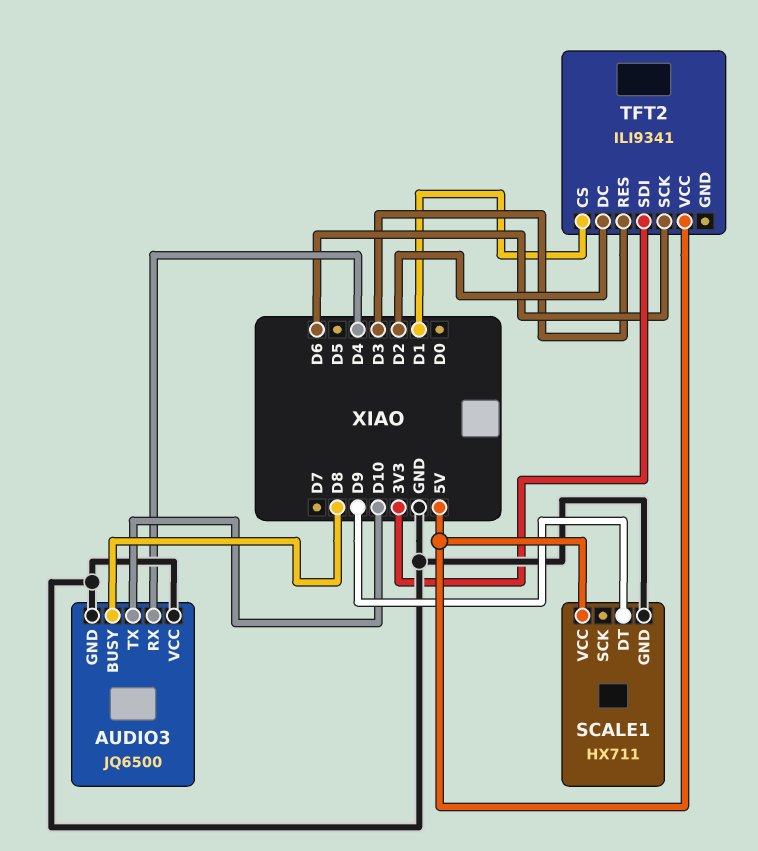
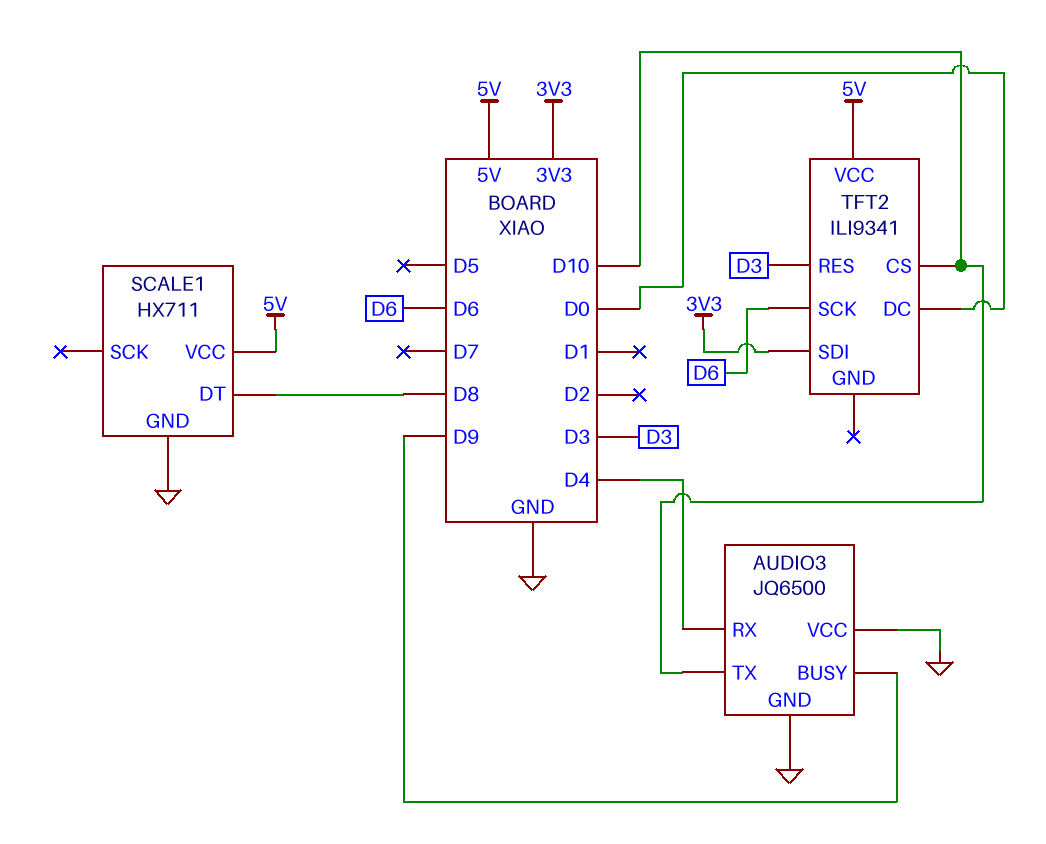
AUDIO3 pin BUSY: D8 -> D9
SCALE1 pin DT: D9 -> D8
TFT2 pin CS: D1 -> D10
TFT2 pin DC: D2 -> D0

